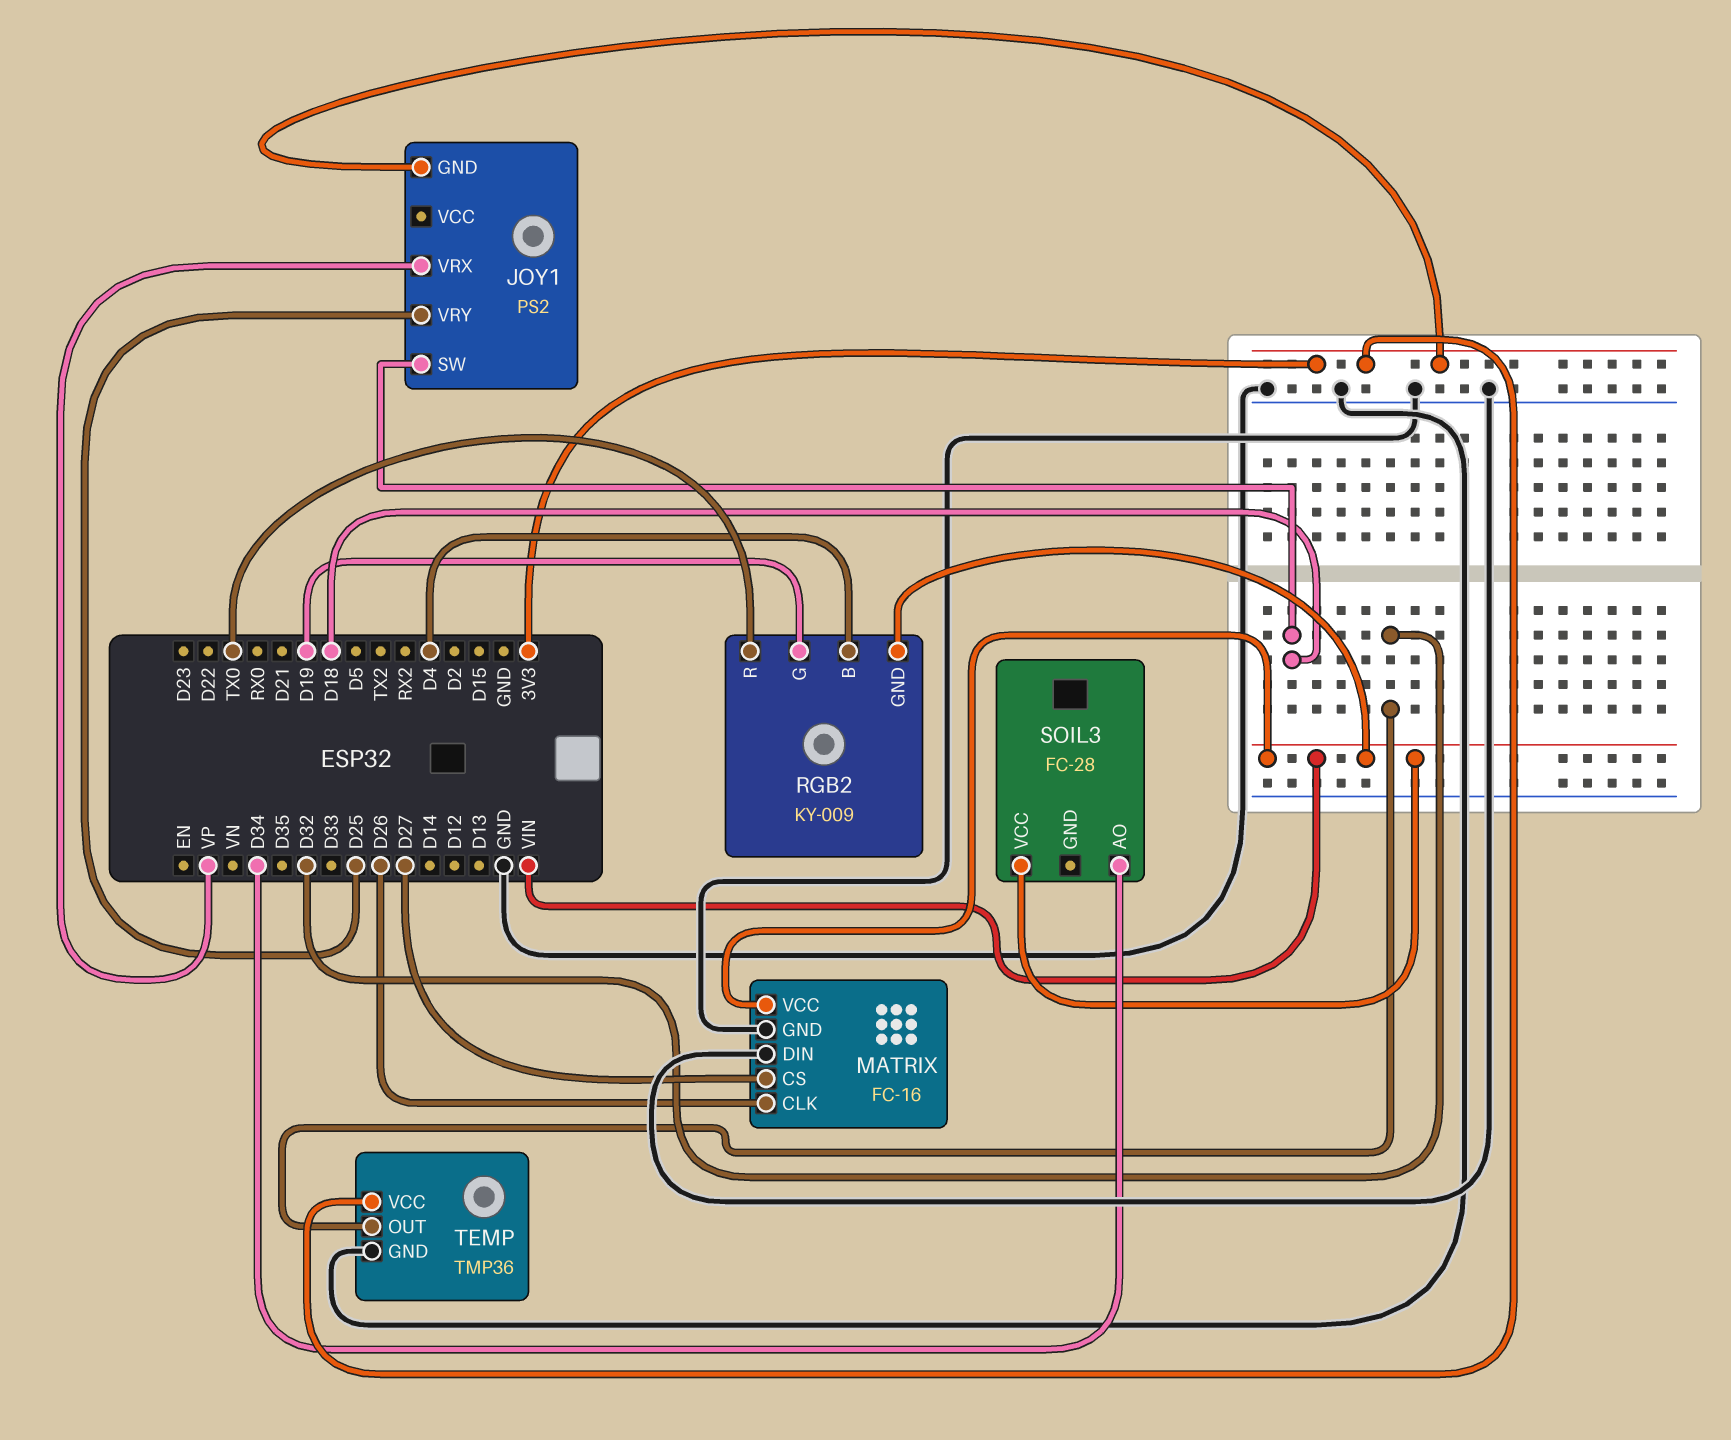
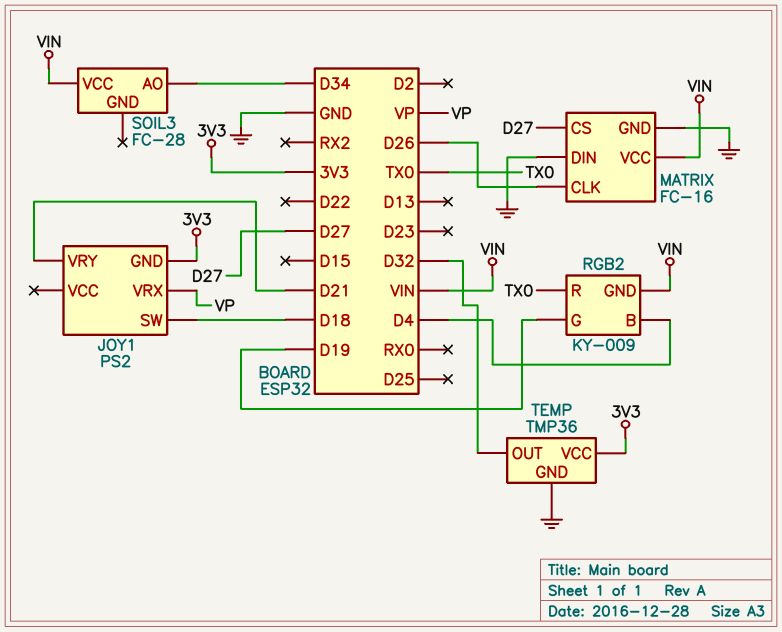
JOY1 pin VRY: D25 -> D21

